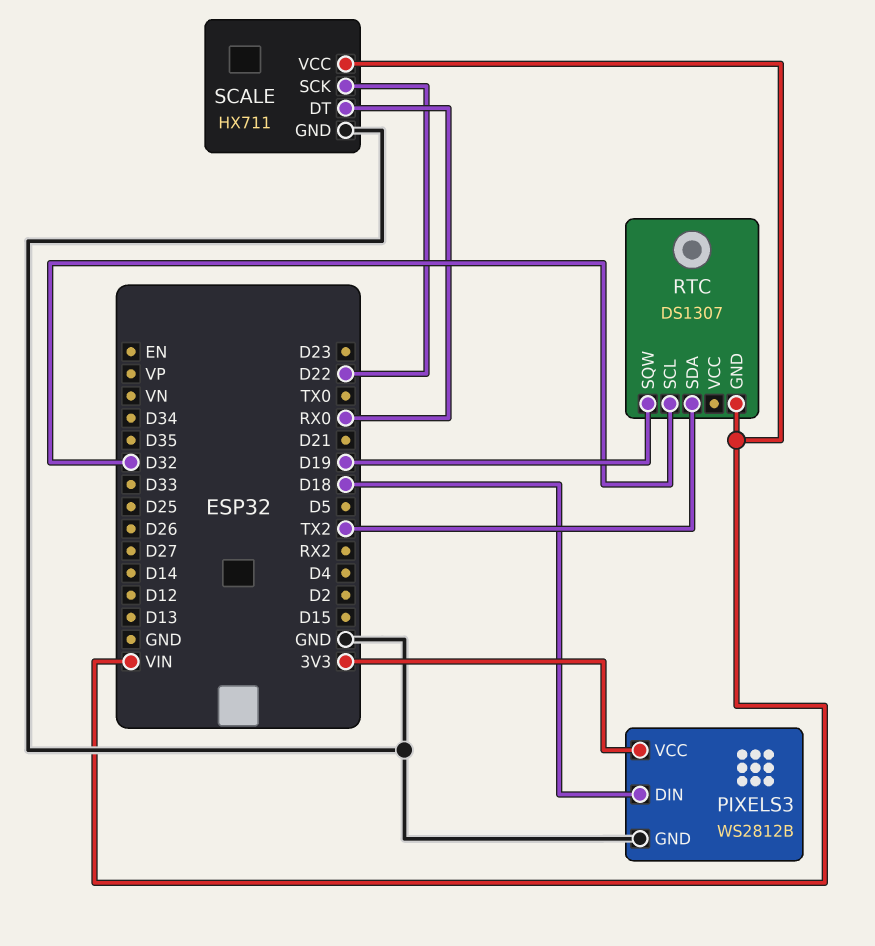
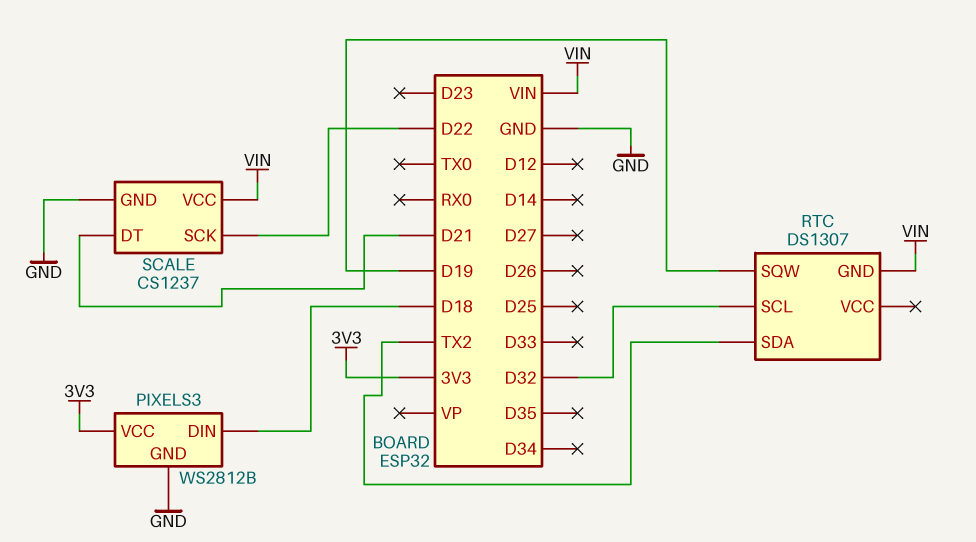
SCALE: HX711 -> CS1237
SCALE pin DT: RX0 -> D21

